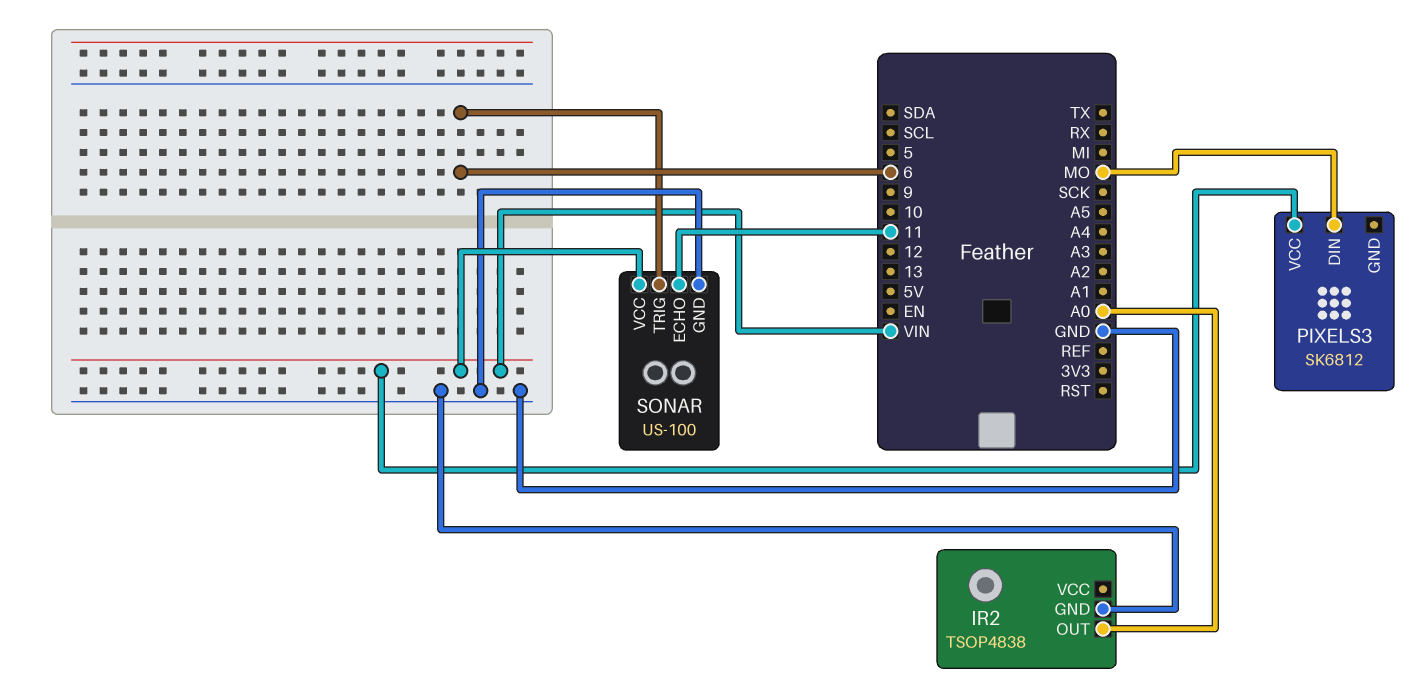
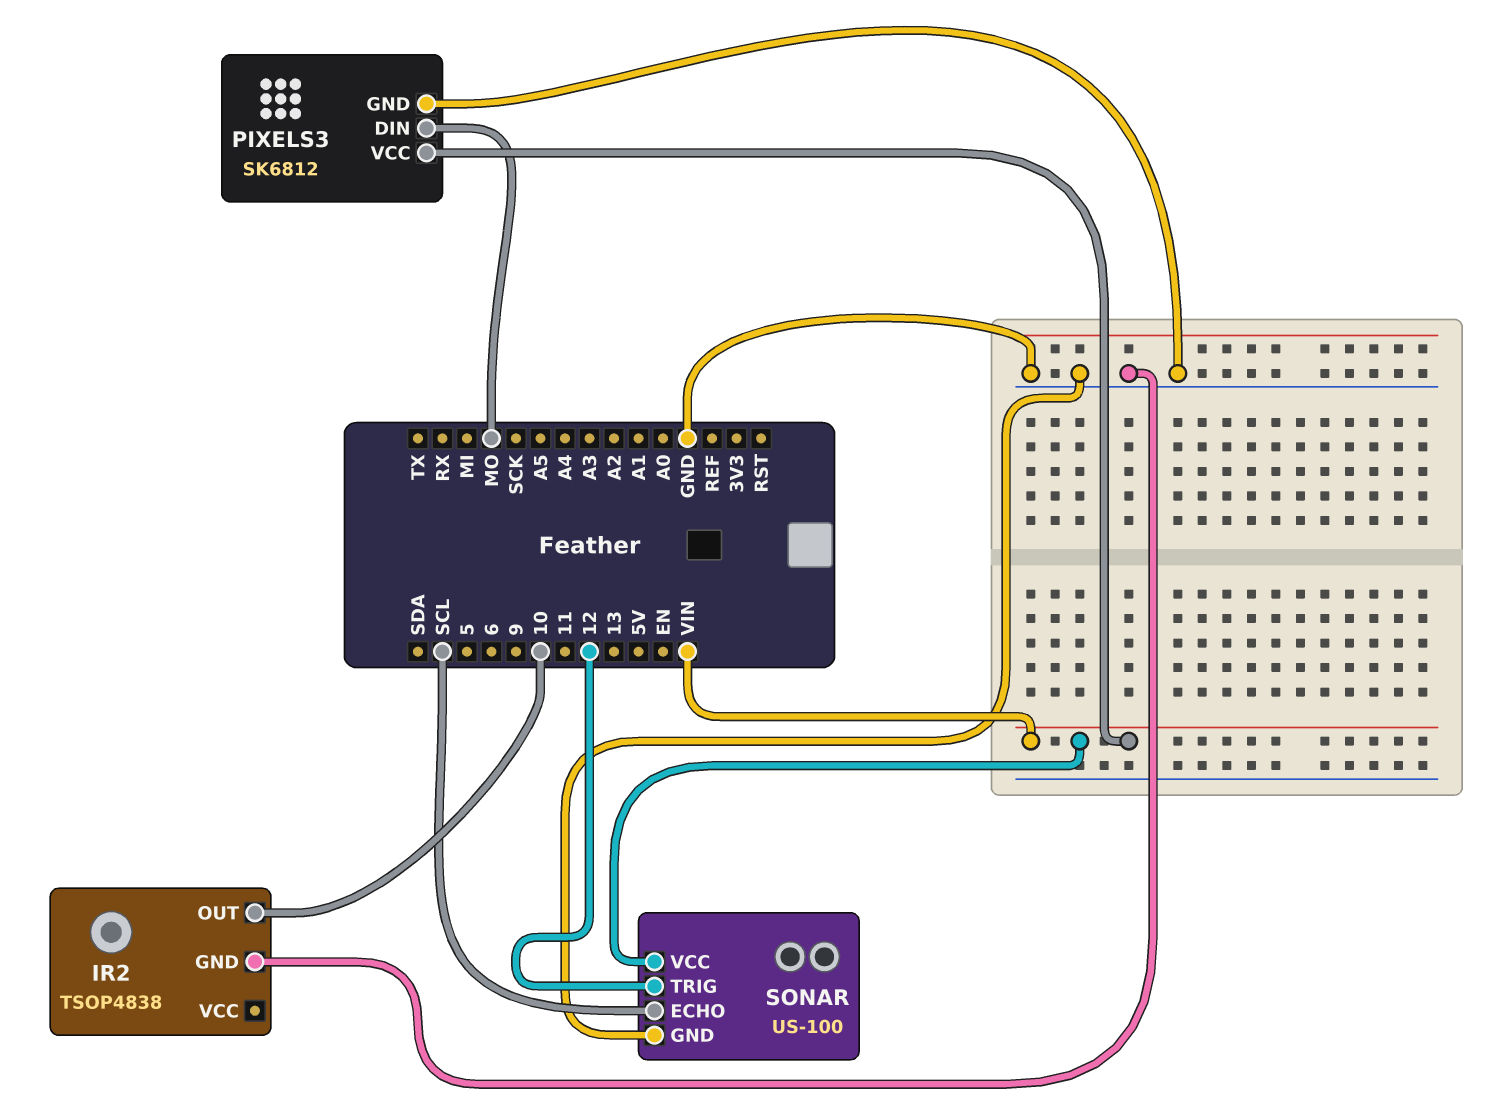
IR2 pin OUT: A0 -> 10
PIXELS3 pin GND: none -> GND
SONAR pin ECHO: 11 -> SCL
SONAR pin TRIG: 6 -> 12

